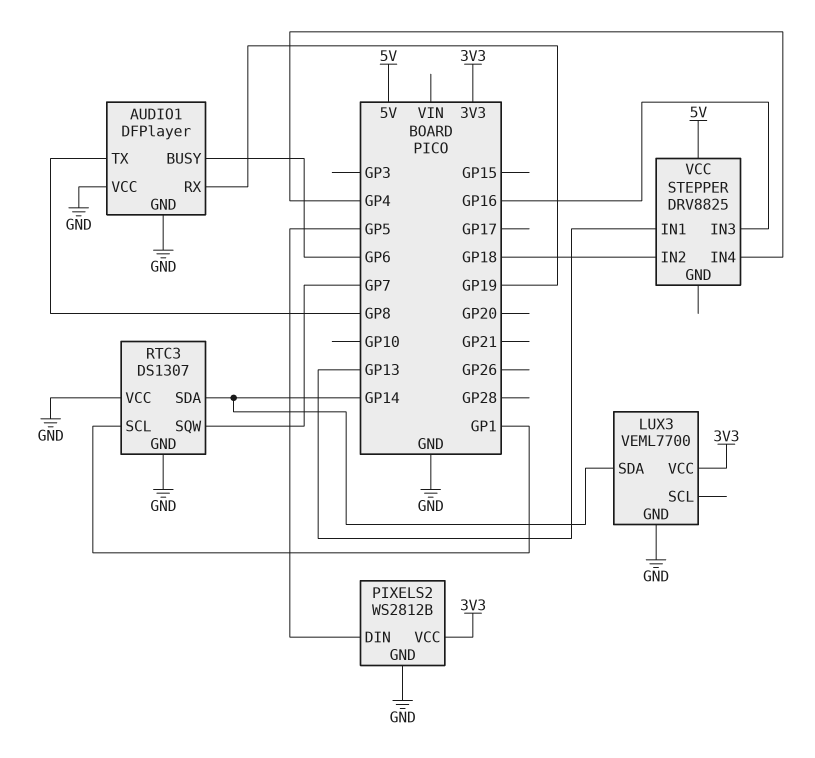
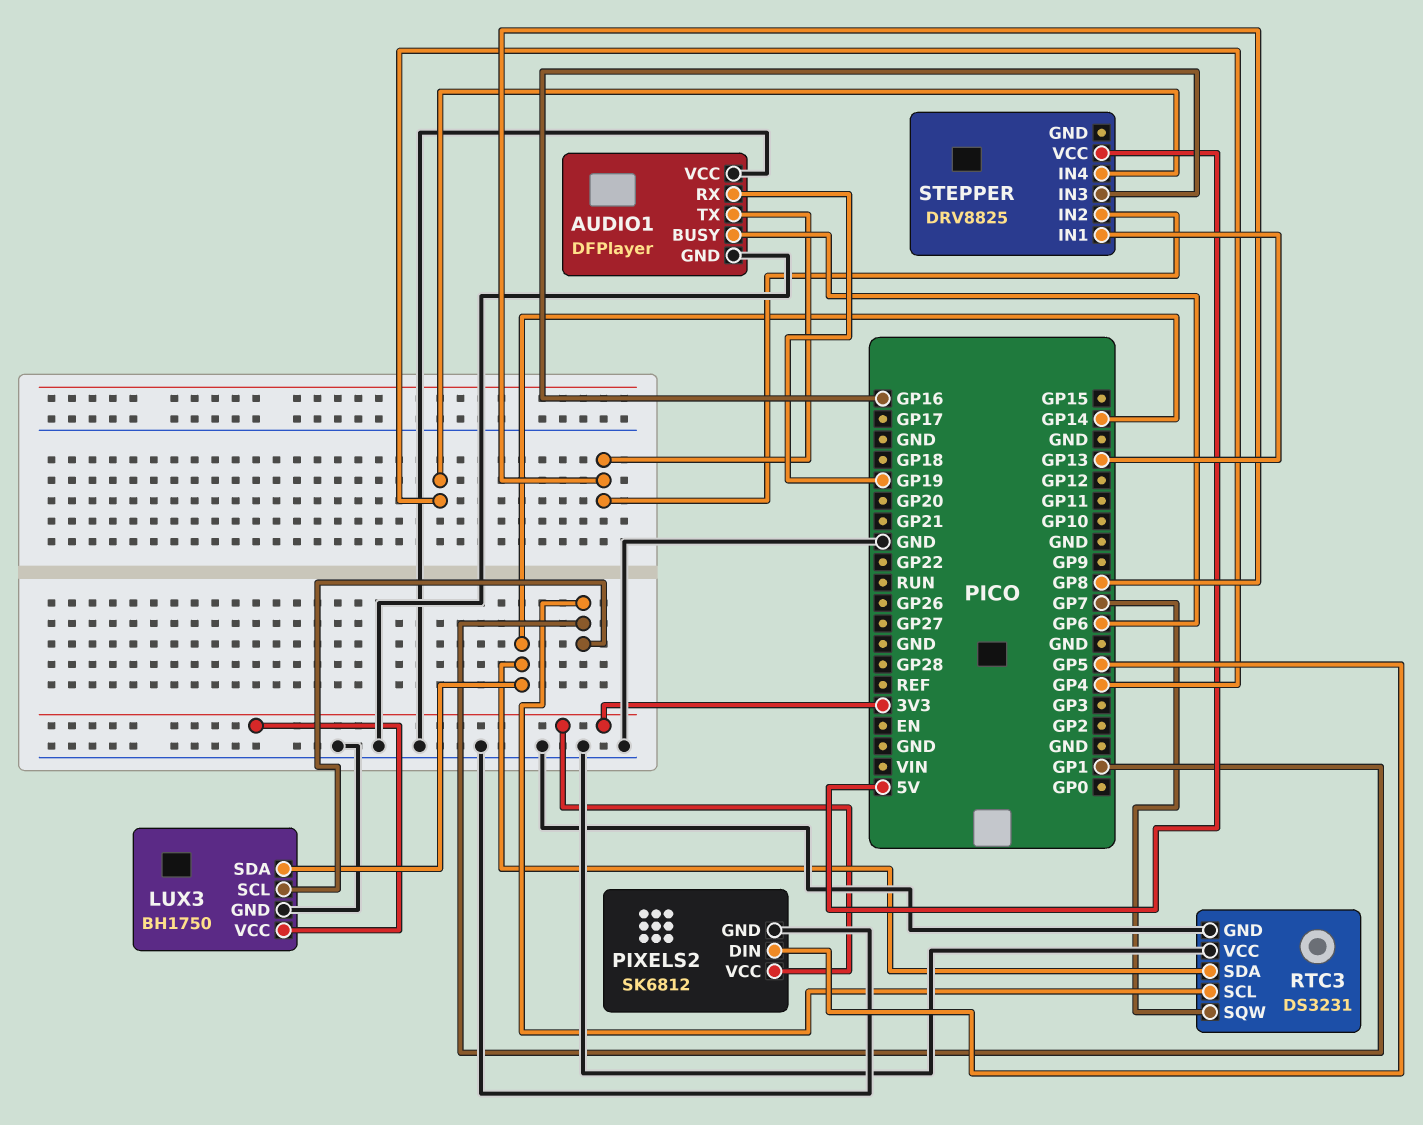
LUX3: VEML7700 -> BH1750
LUX3 pin SCL: none -> GP1
PIXELS2: WS2812B -> SK6812
RTC3: DS1307 -> DS3231
STEPPER pin IN2: GP18 -> GP8

